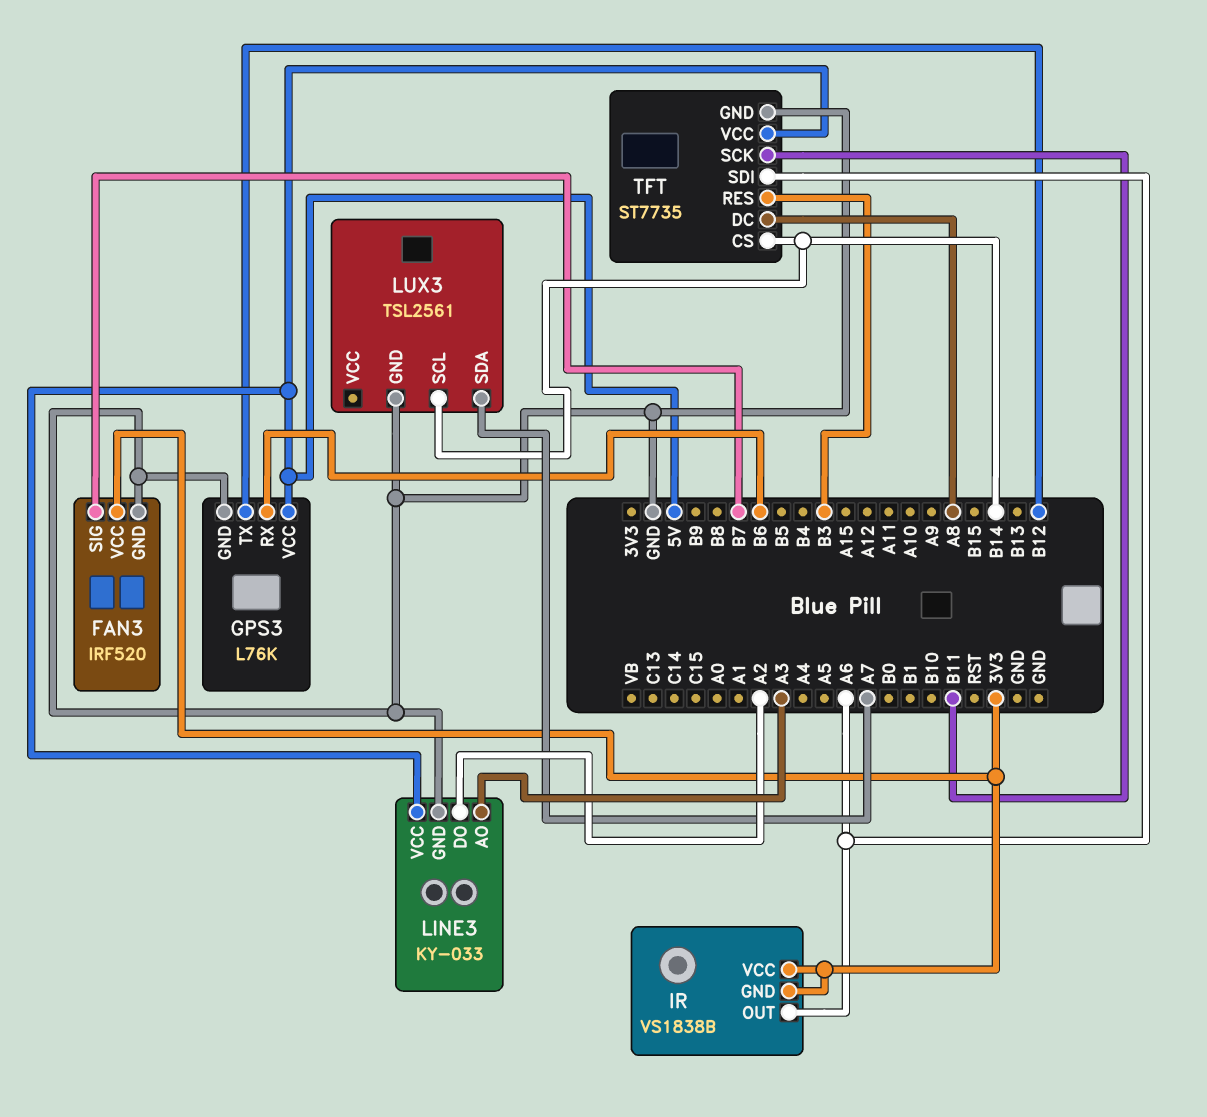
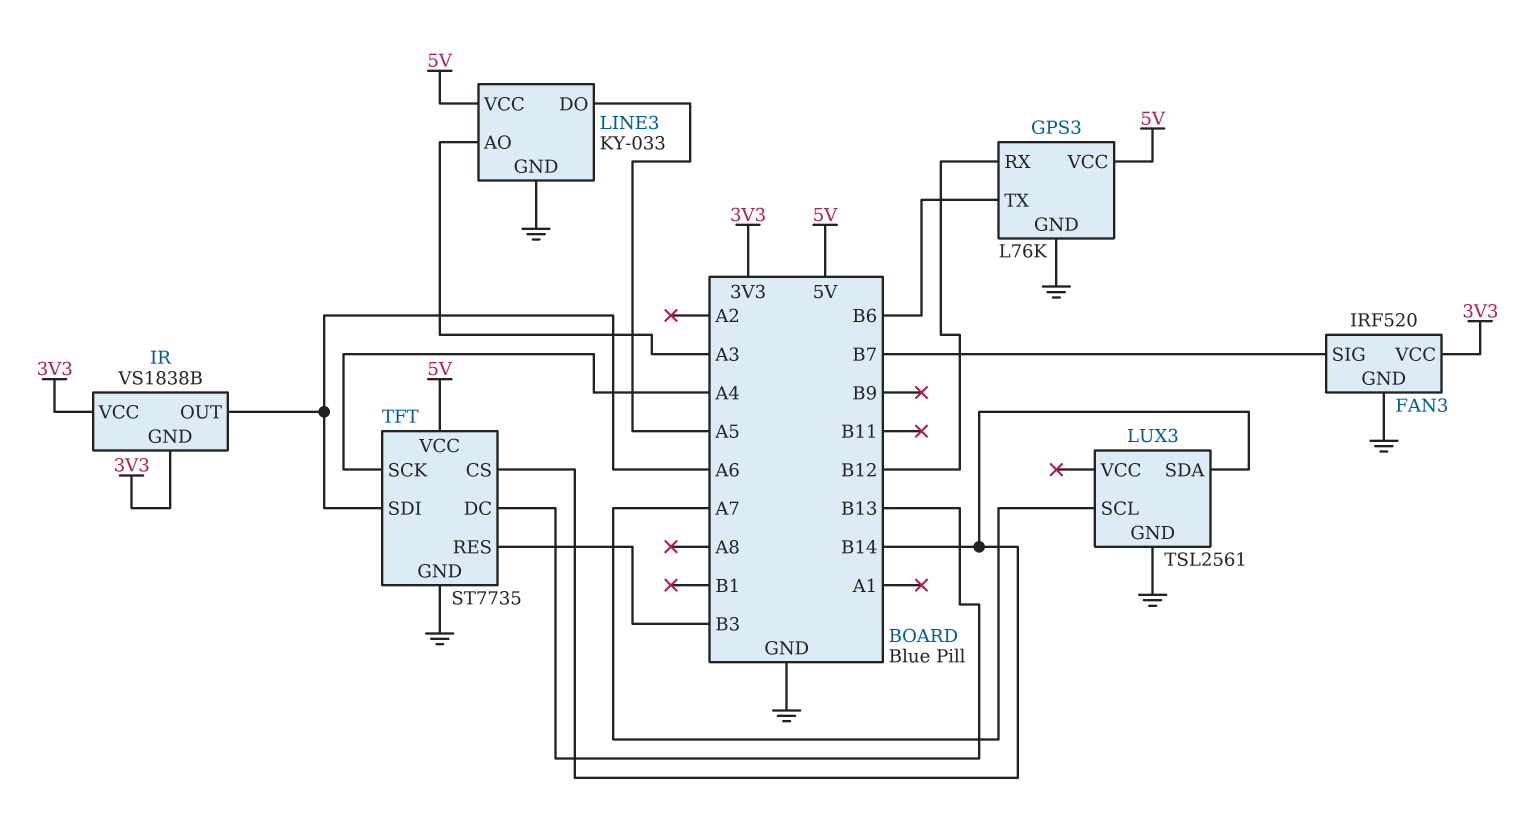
GPS3 pin RX: B6 -> B12
GPS3 pin TX: B12 -> B6
LINE3 pin DO: A2 -> A5
LUX3 pin SCL: B14 -> A7
LUX3 pin SDA: A7 -> B14
TFT pin DC: A8 -> B13
TFT pin SCK: B11 -> A4

